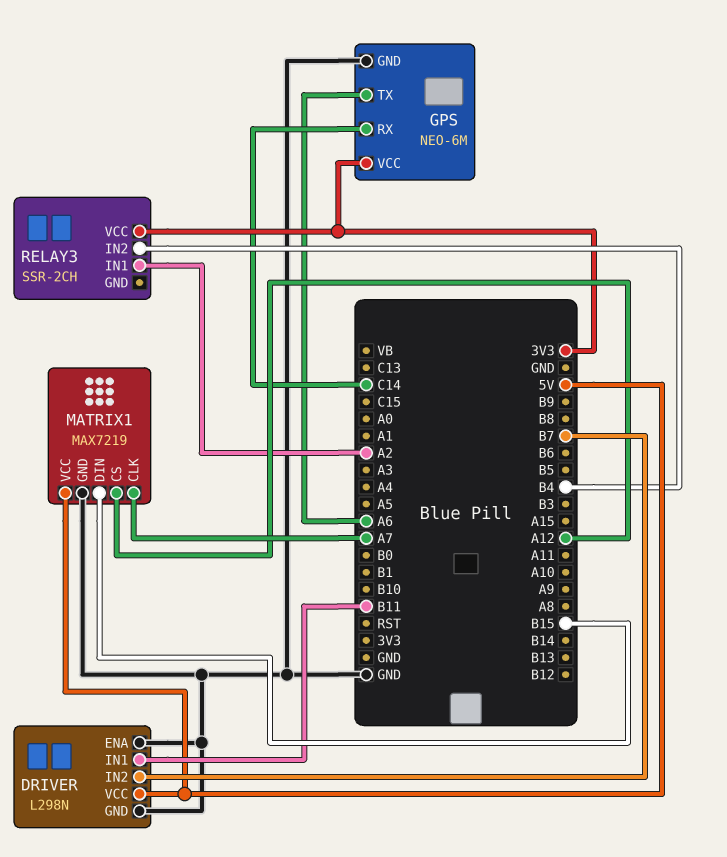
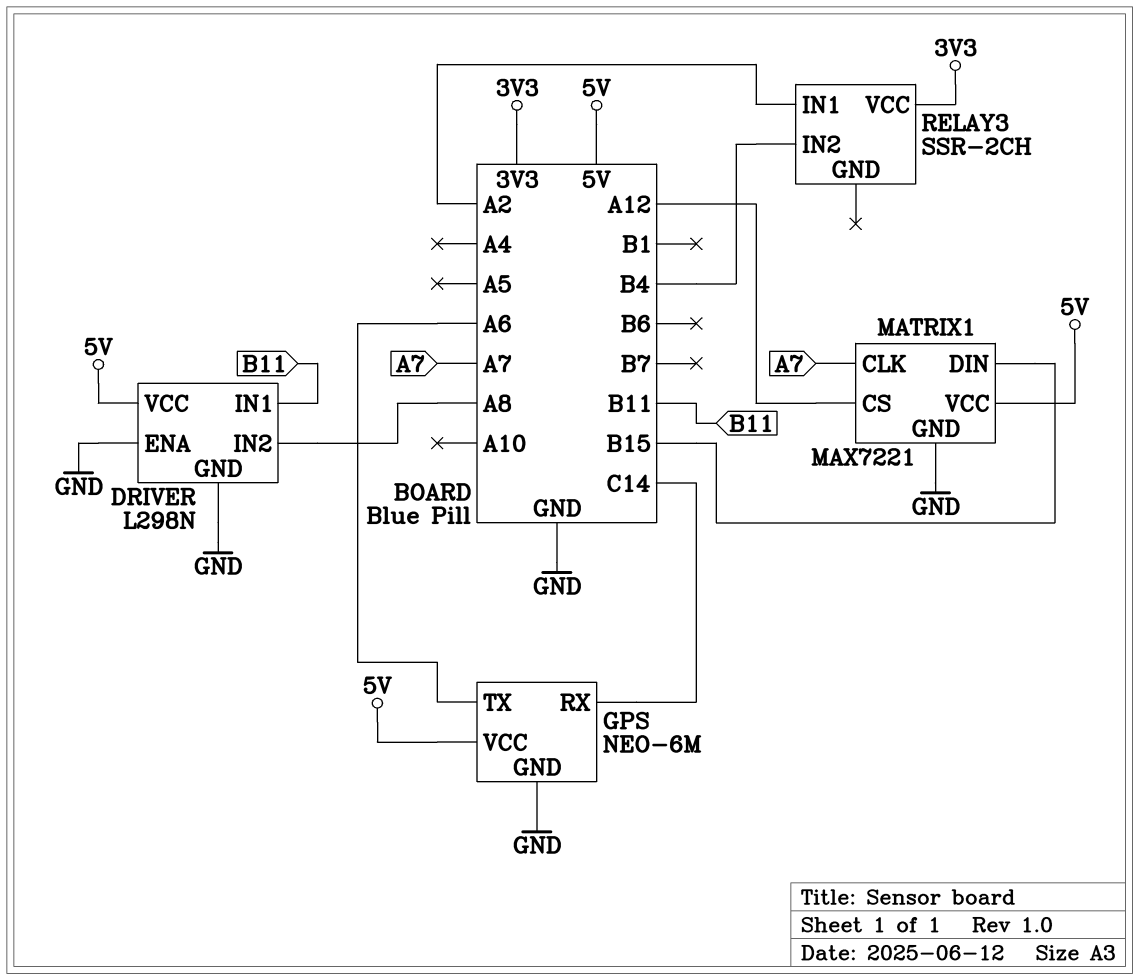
DRIVER pin IN2: B7 -> A8
GPS pin VCC: 3V3 -> 5V
MATRIX1: MAX7219 -> MAX7221

